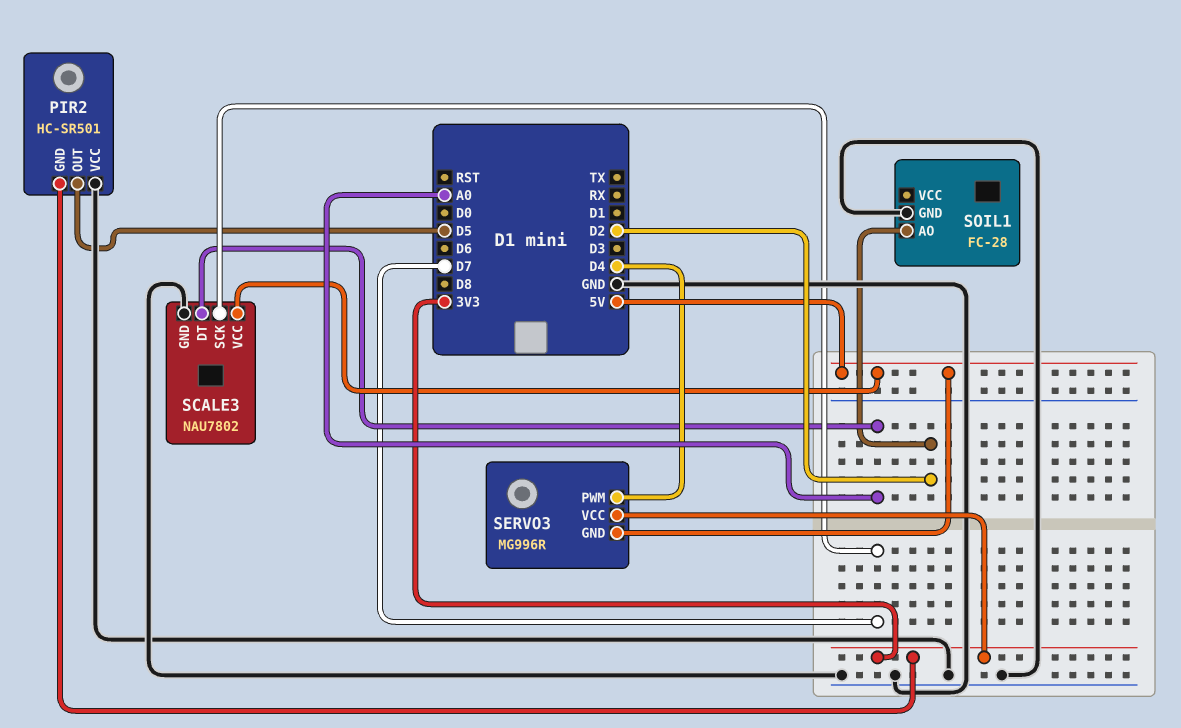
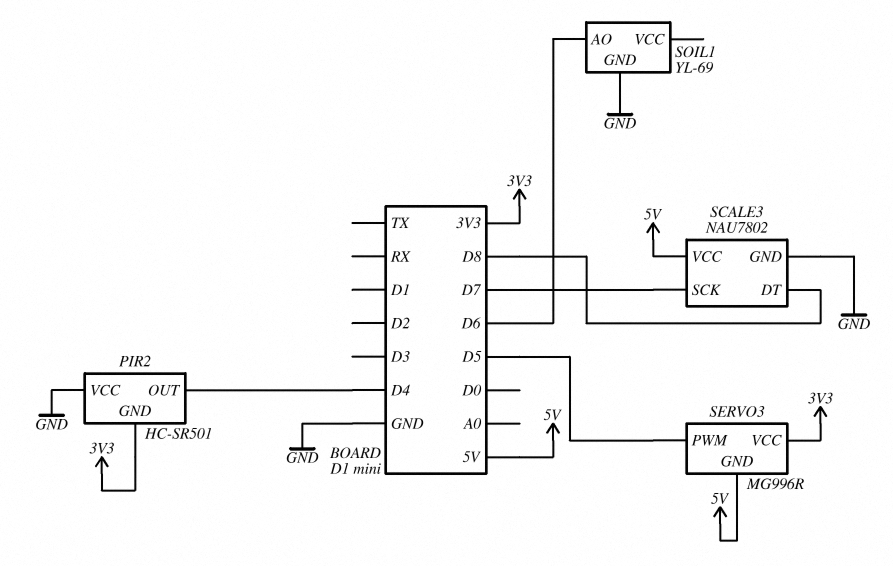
PIR2 pin OUT: D5 -> D4
SCALE3 pin DT: A0 -> D8
SERVO3 pin PWM: D4 -> D5
SOIL1: FC-28 -> YL-69
SOIL1 pin AO: D2 -> D6

